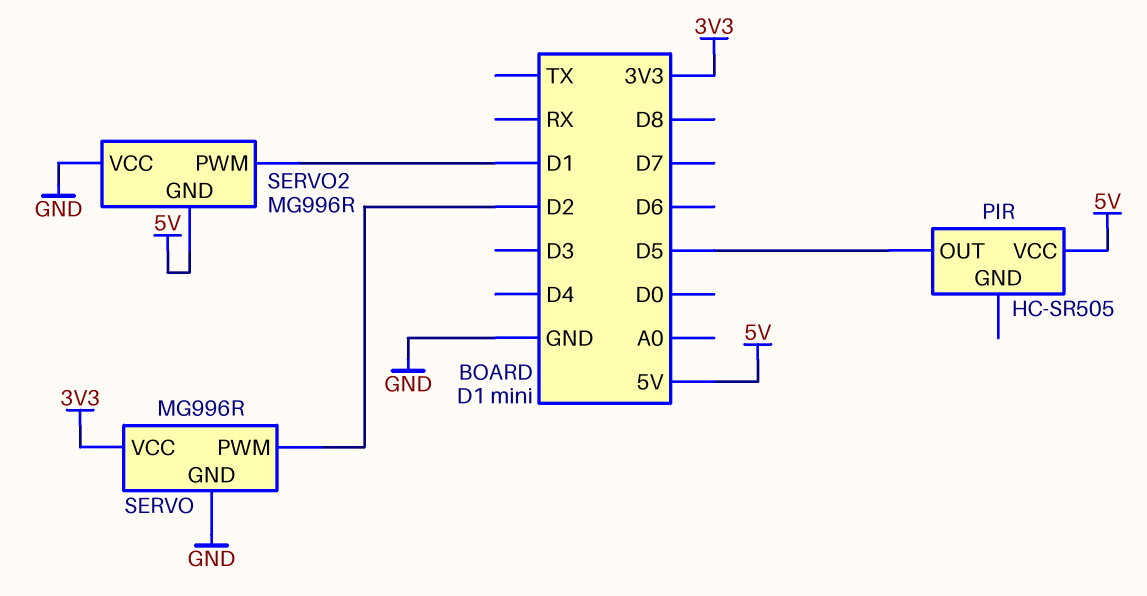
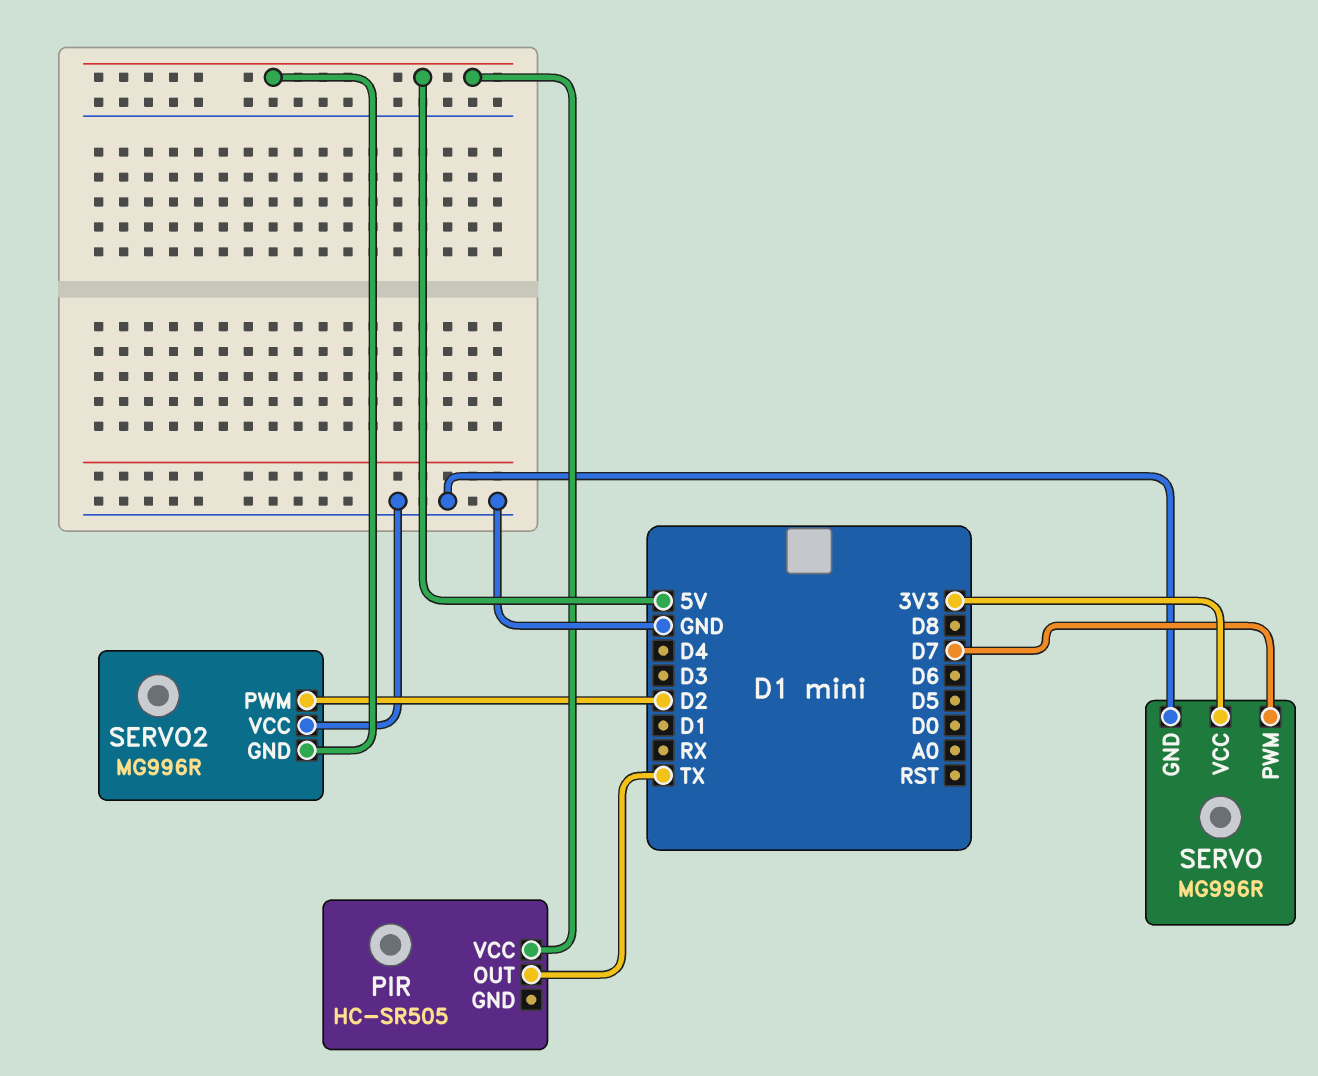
PIR pin OUT: D5 -> TX
SERVO pin PWM: D2 -> D7
SERVO2 pin PWM: D1 -> D2

